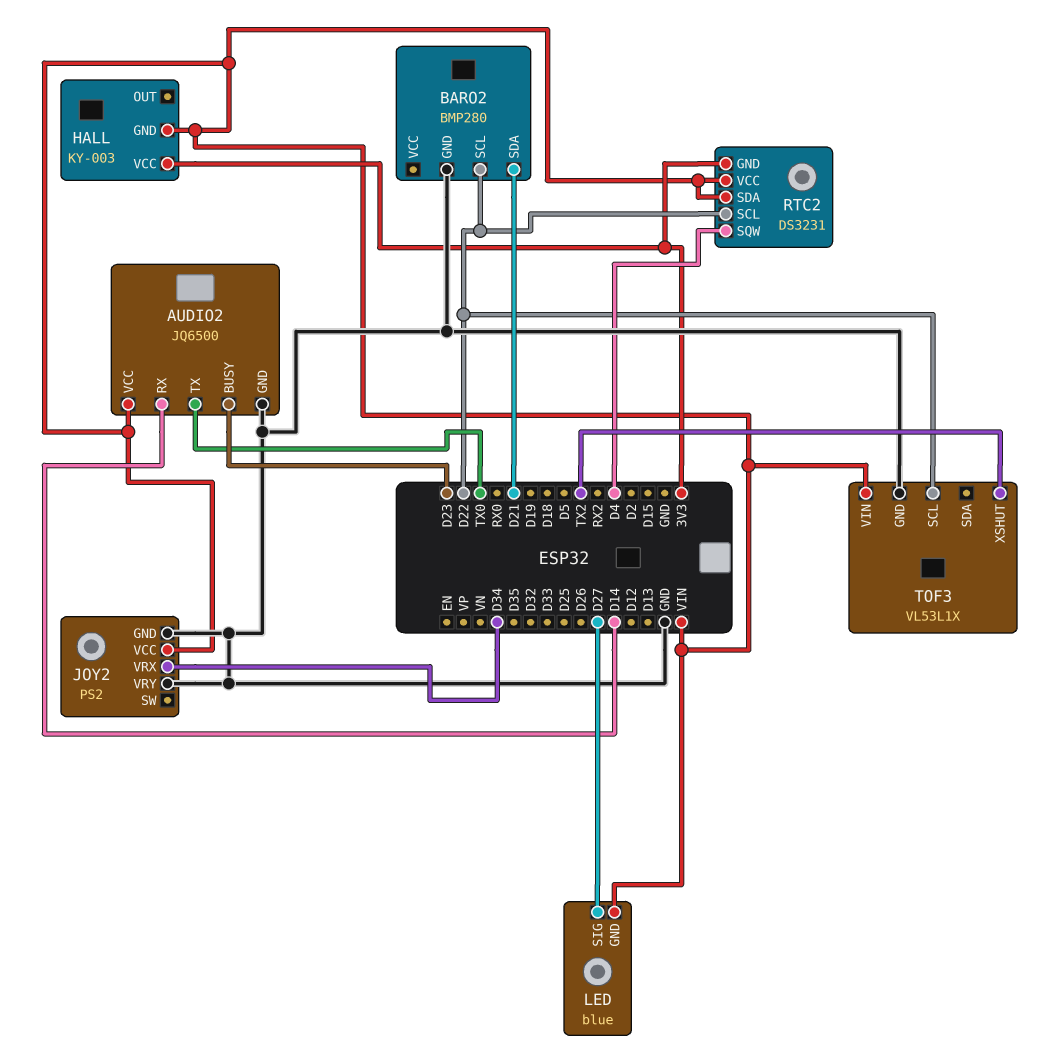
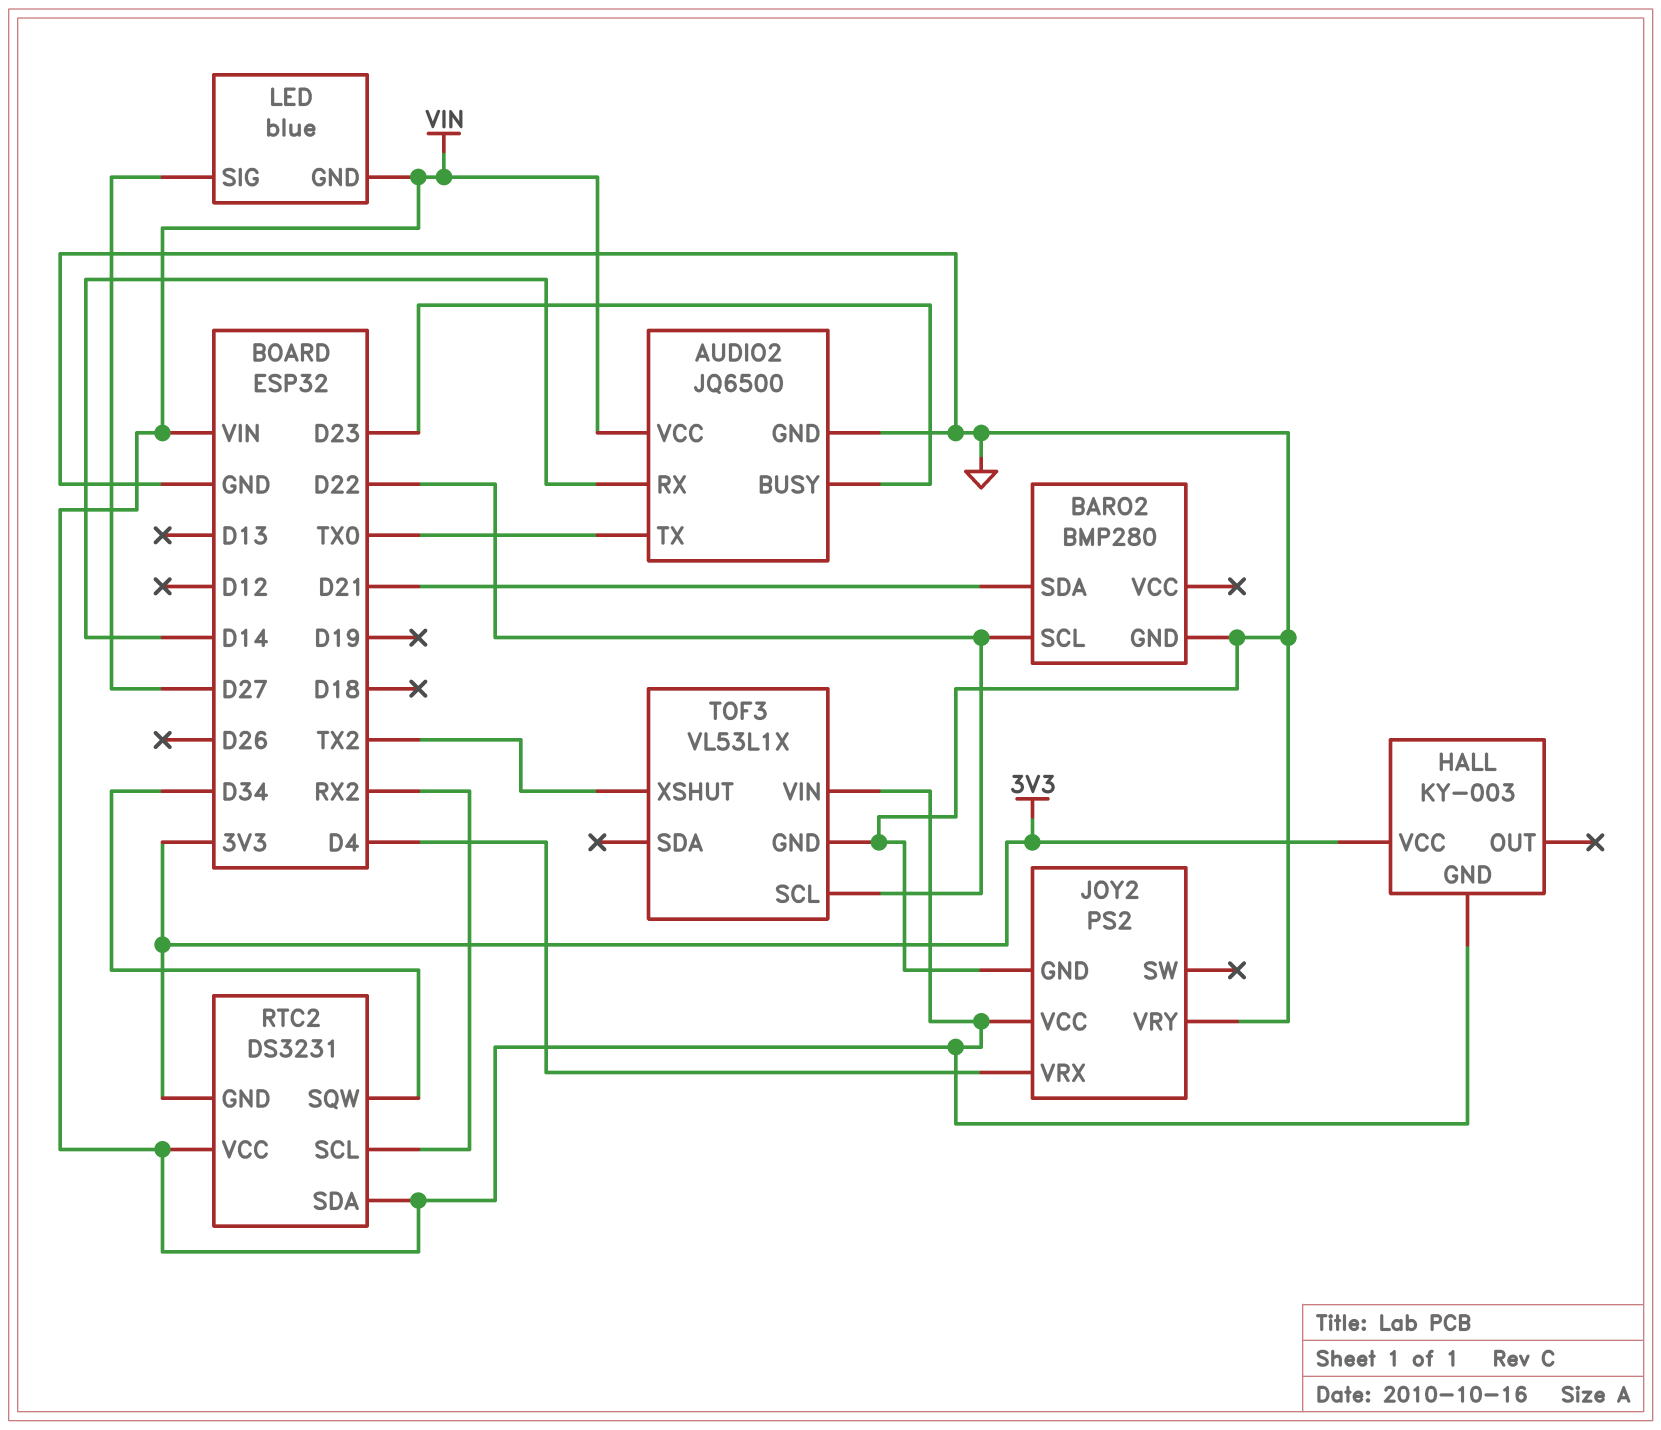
JOY2 pin VRX: D34 -> D4
RTC2 pin SCL: D22 -> RX2
RTC2 pin SQW: D4 -> D34

